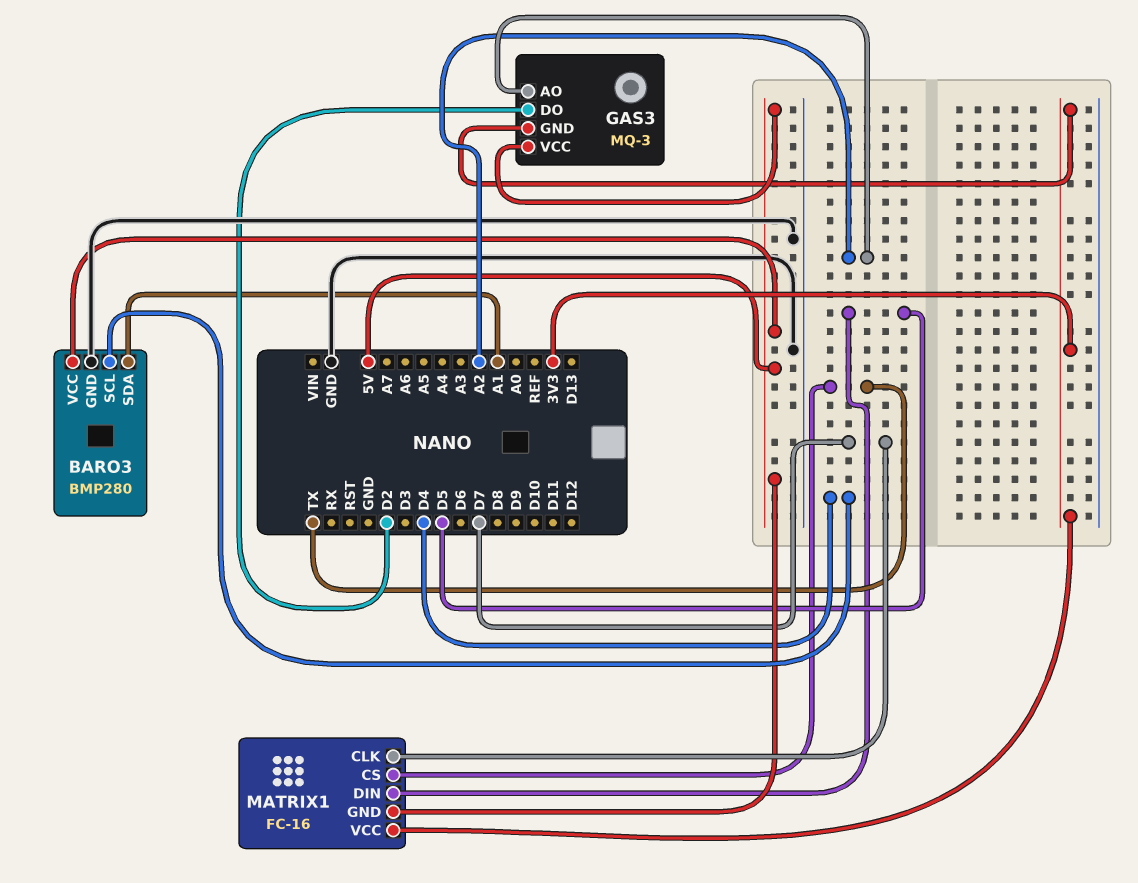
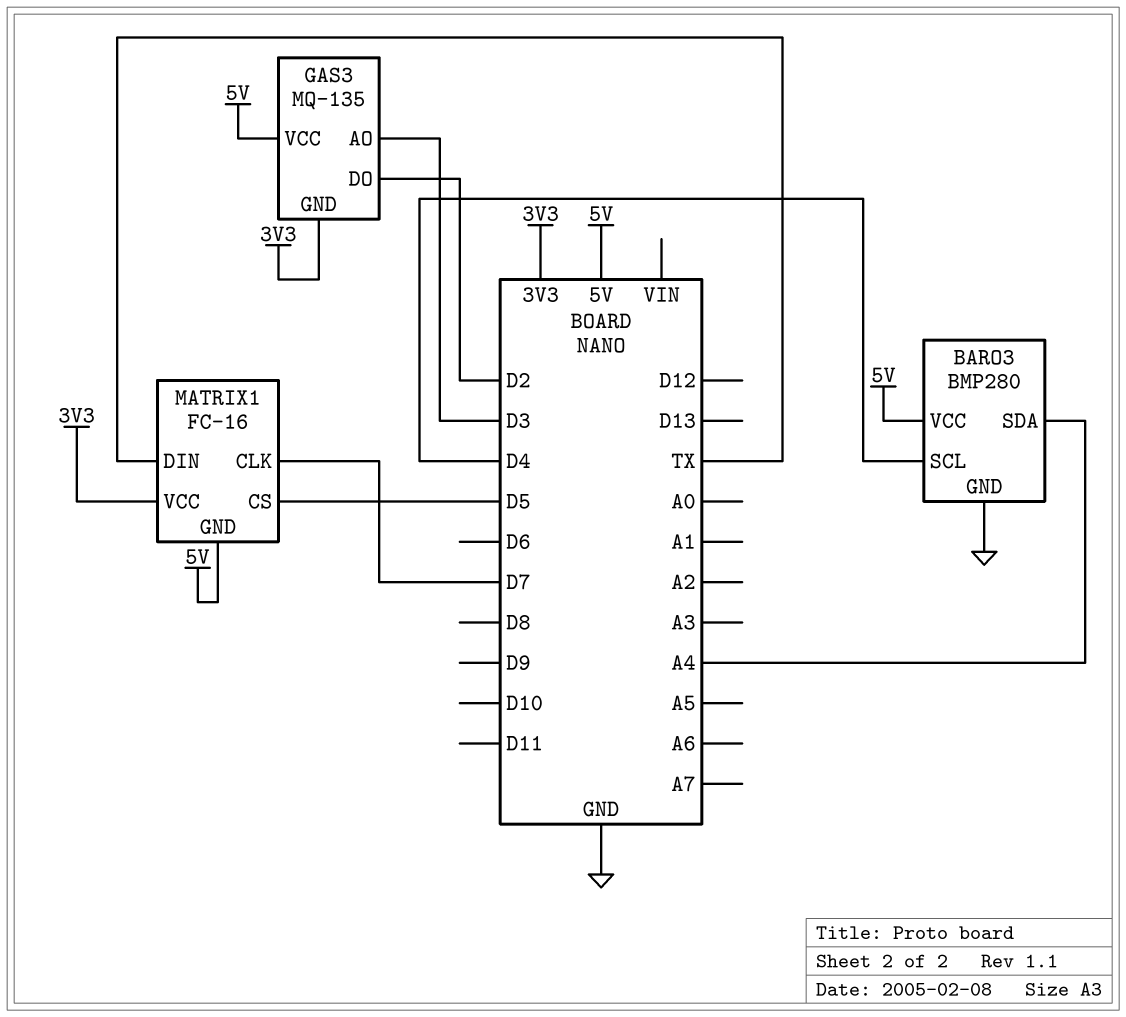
BARO3 pin SDA: A1 -> A4
GAS3: MQ-3 -> MQ-135
GAS3 pin AO: A2 -> D3
MATRIX1 pin CS: TX -> D5
MATRIX1 pin DIN: D5 -> TX

